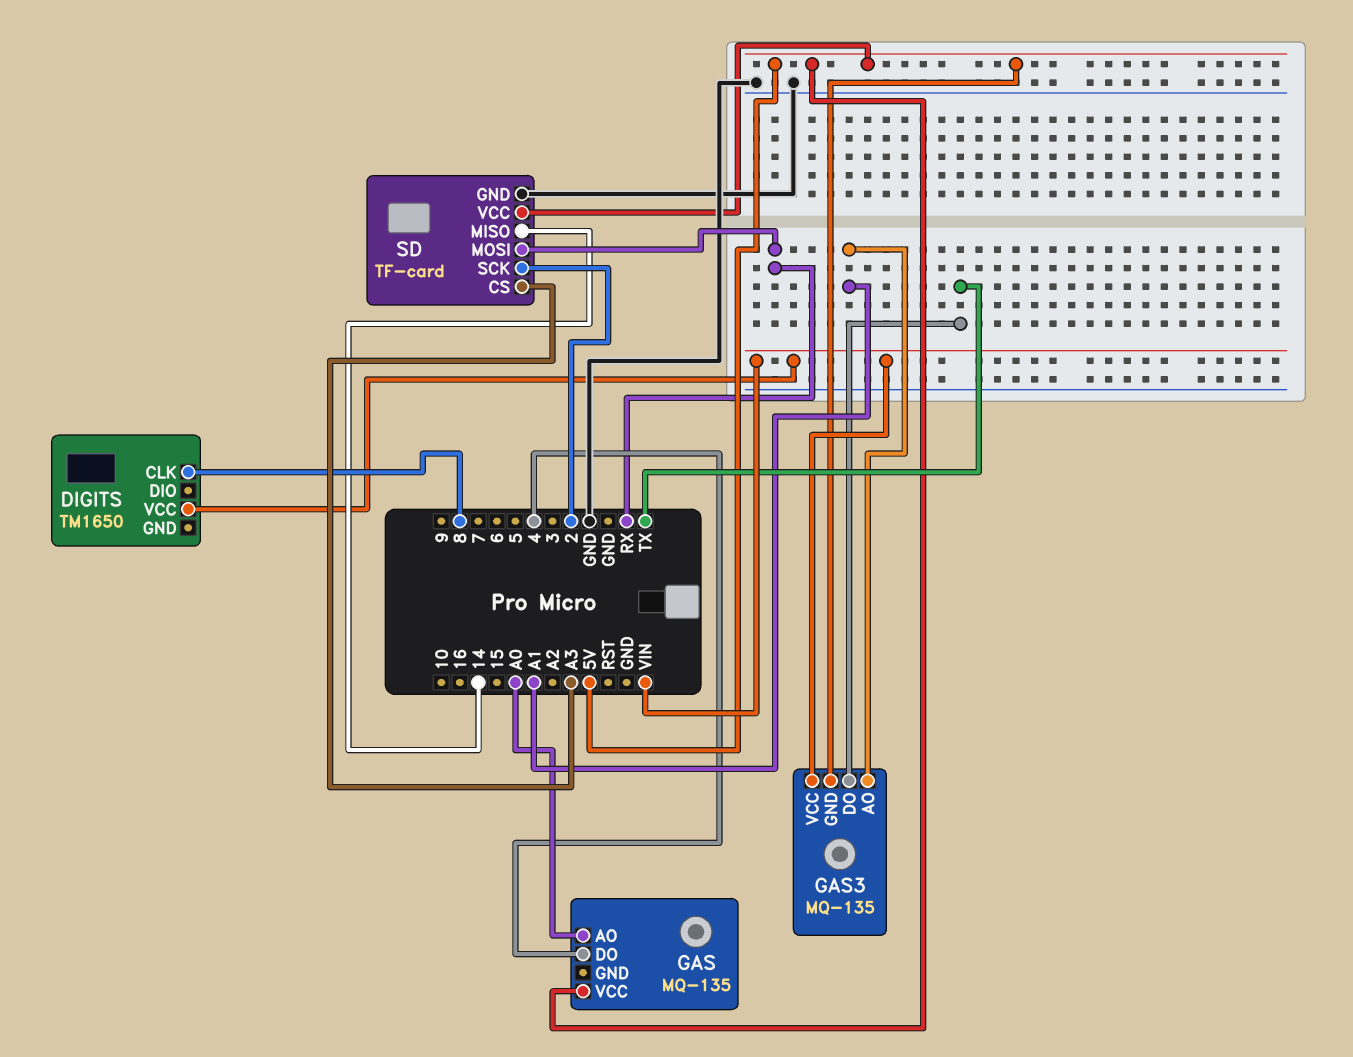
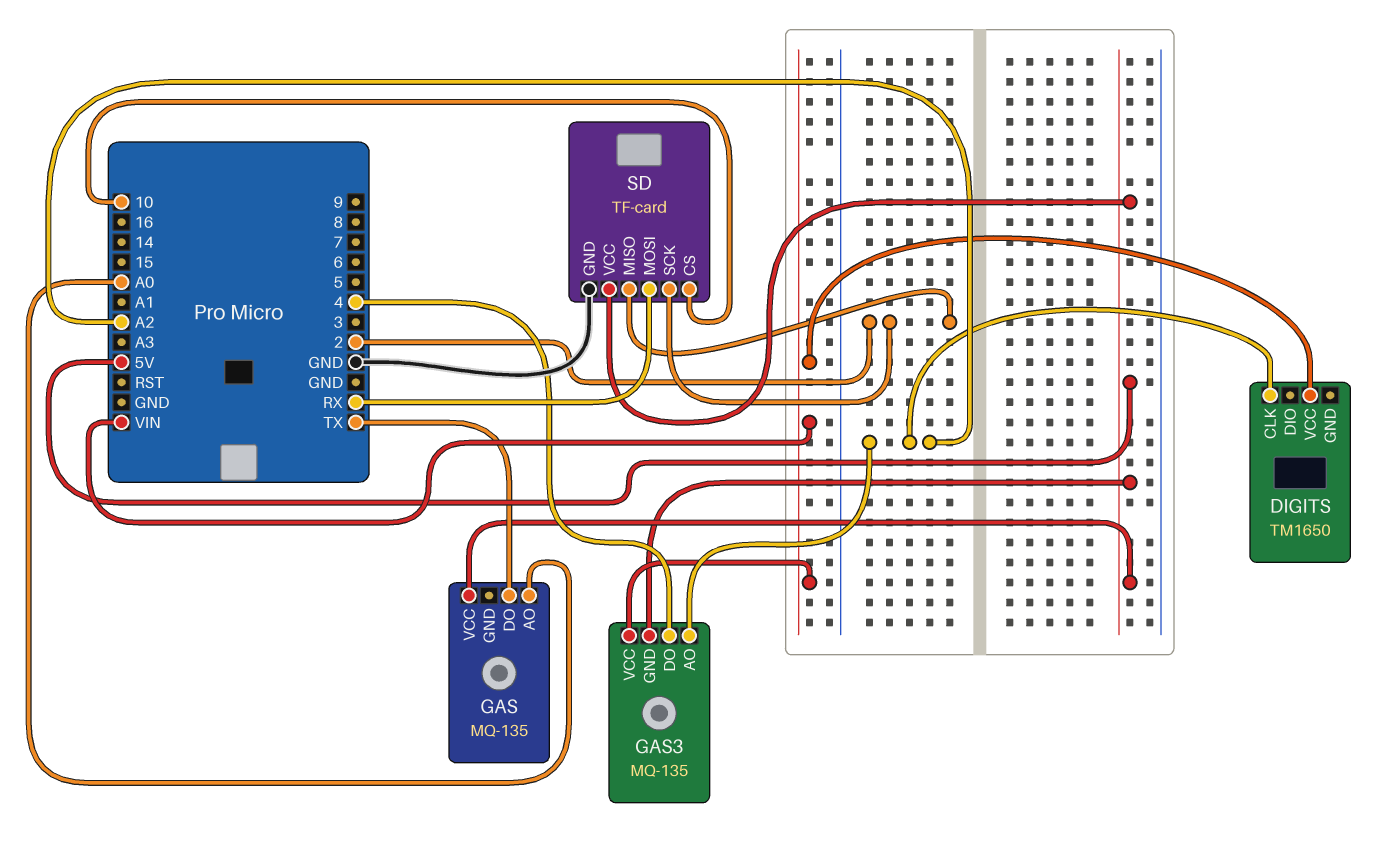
DIGITS pin CLK: 8 -> A2
GAS pin DO: 4 -> TX
GAS3 pin AO: A1 -> A2
GAS3 pin DO: TX -> 4
SD pin CS: A3 -> 10
SD pin MISO: 14 -> 2

